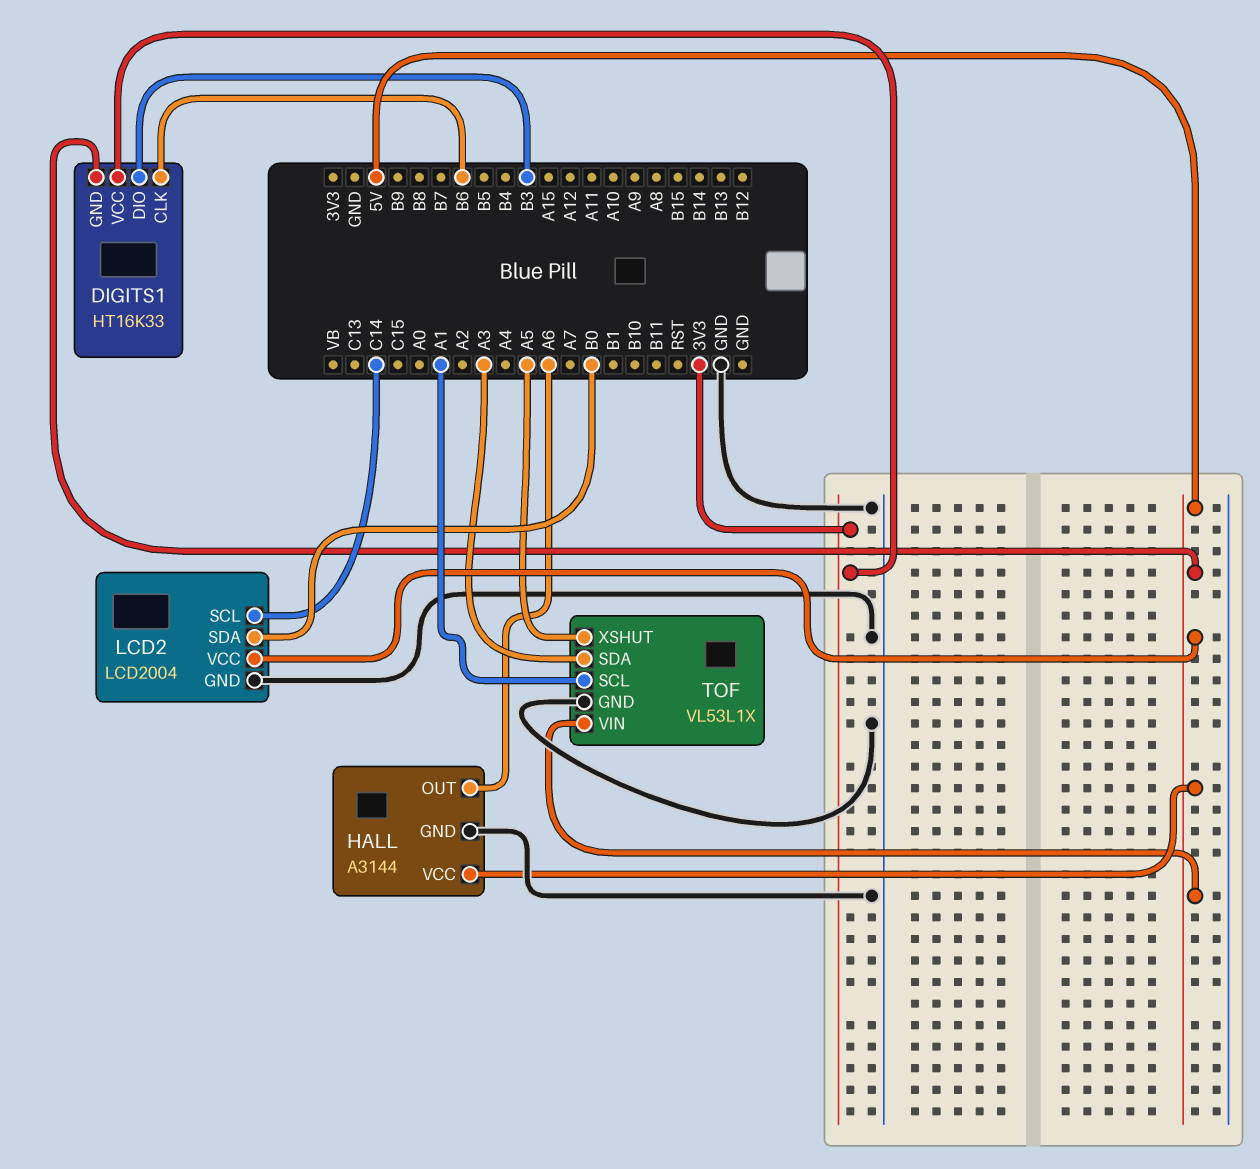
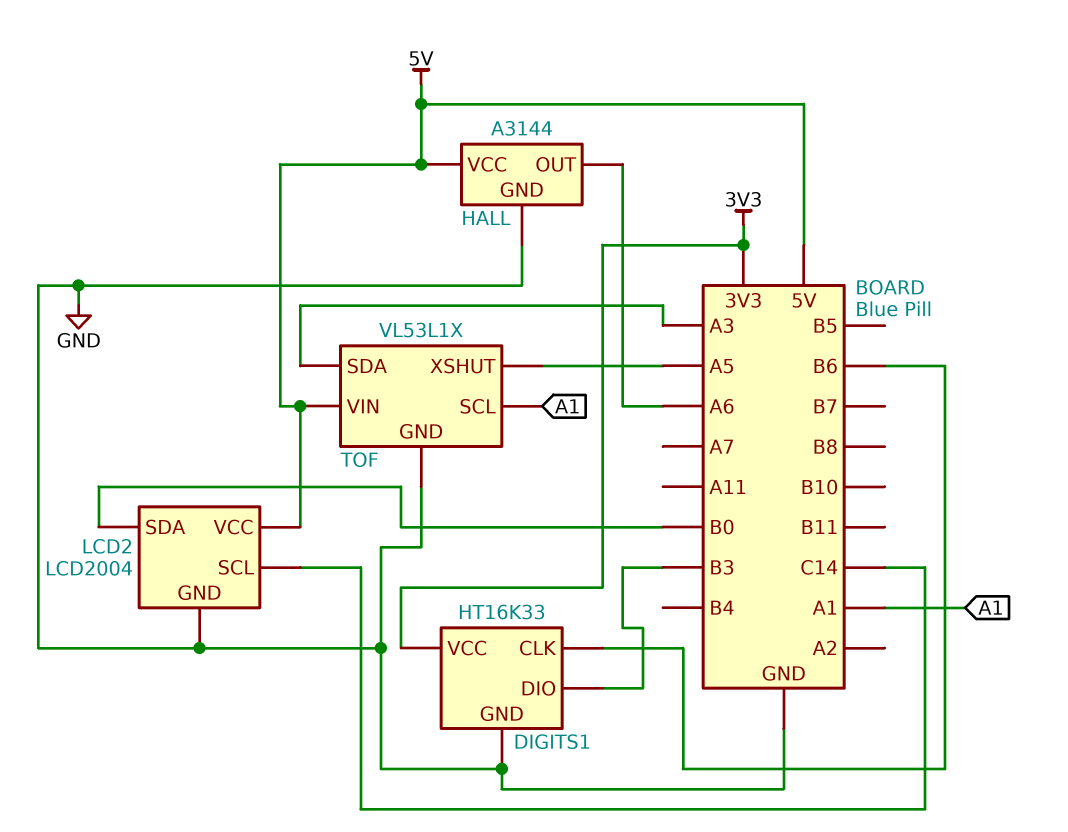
DIGITS1 pin GND: 5V -> GND

